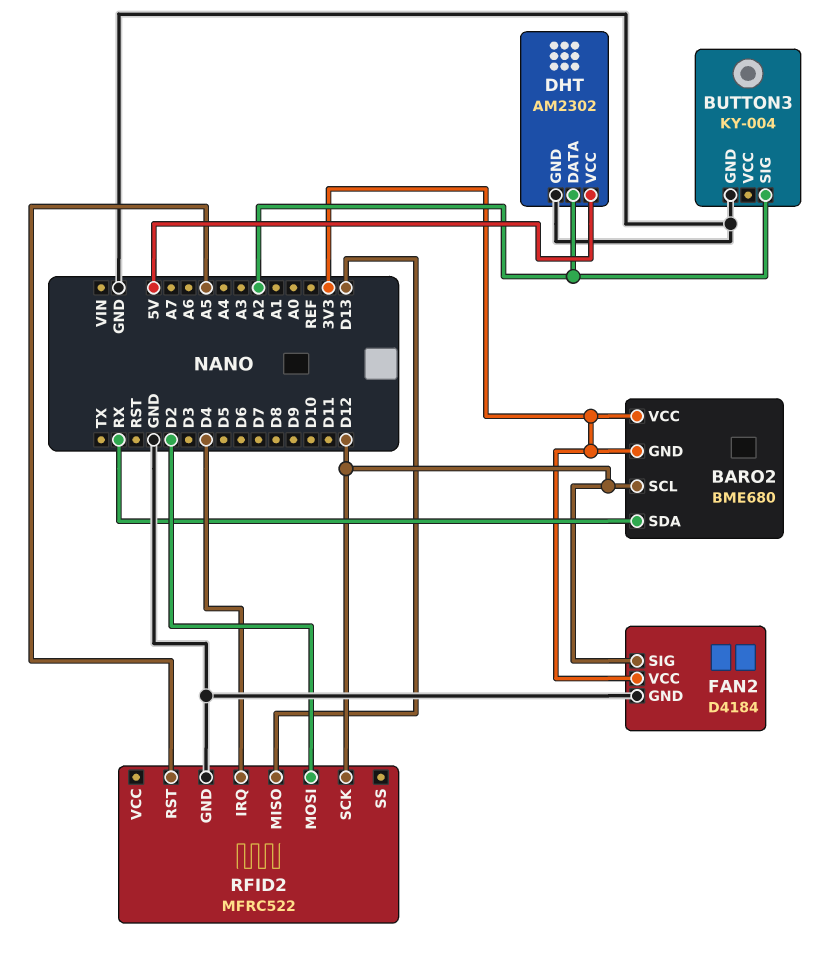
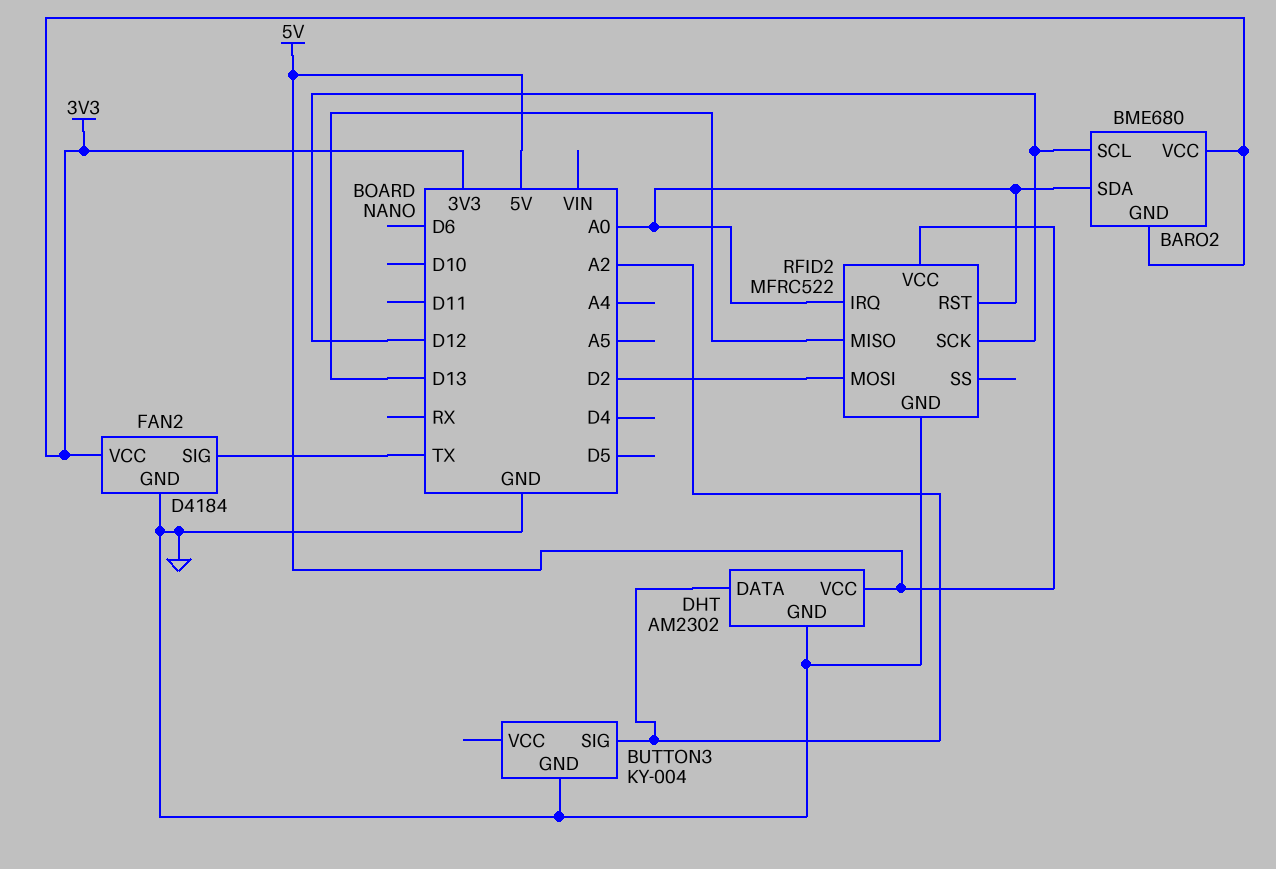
BARO2 pin SDA: RX -> A0
FAN2 pin SIG: D12 -> TX
RFID2 pin IRQ: D4 -> A0
RFID2 pin RST: A5 -> A0
RFID2 pin VCC: none -> 5V

